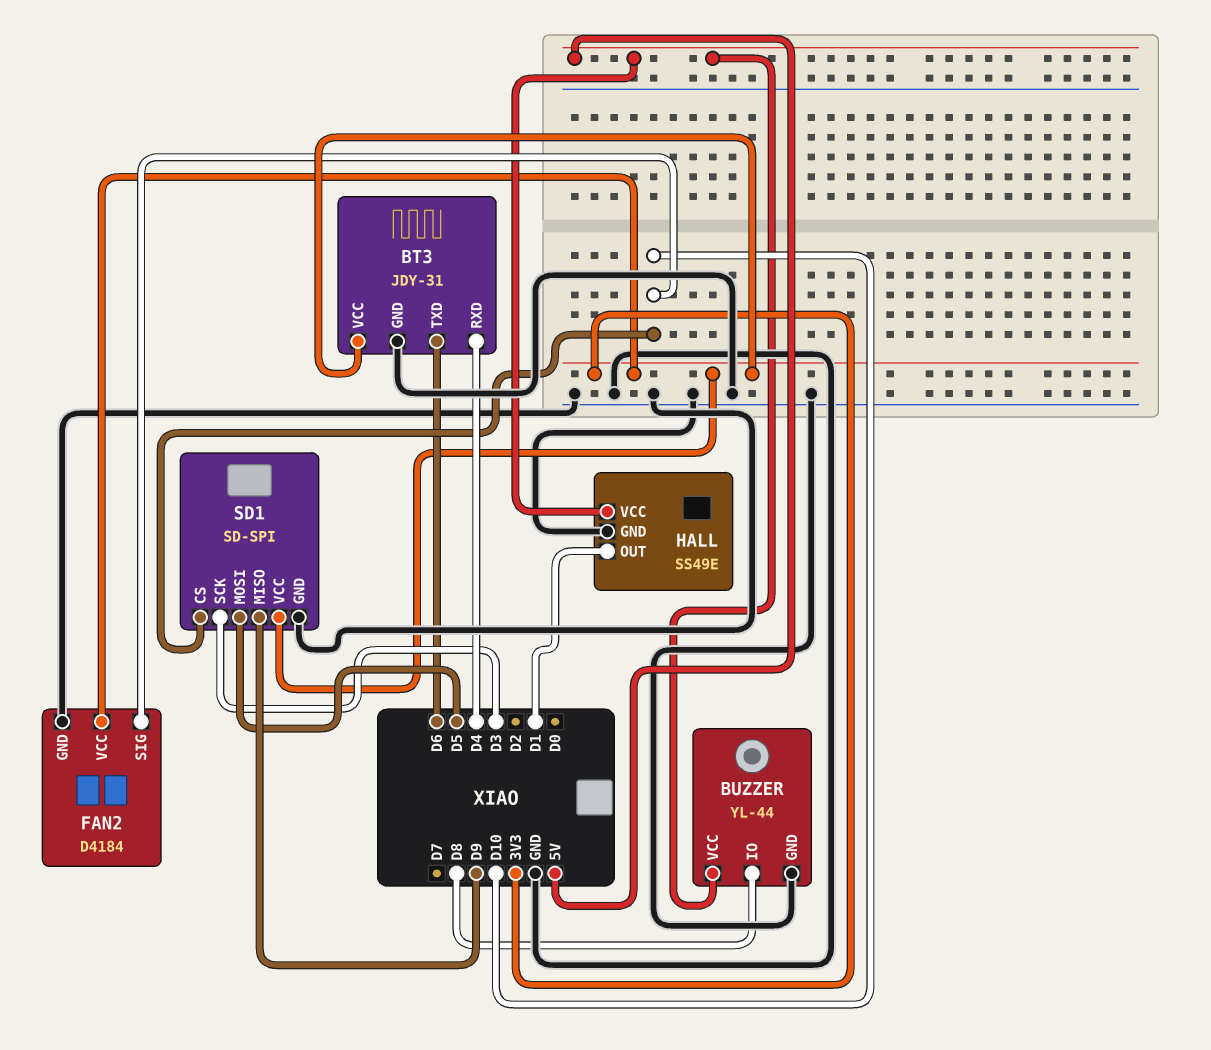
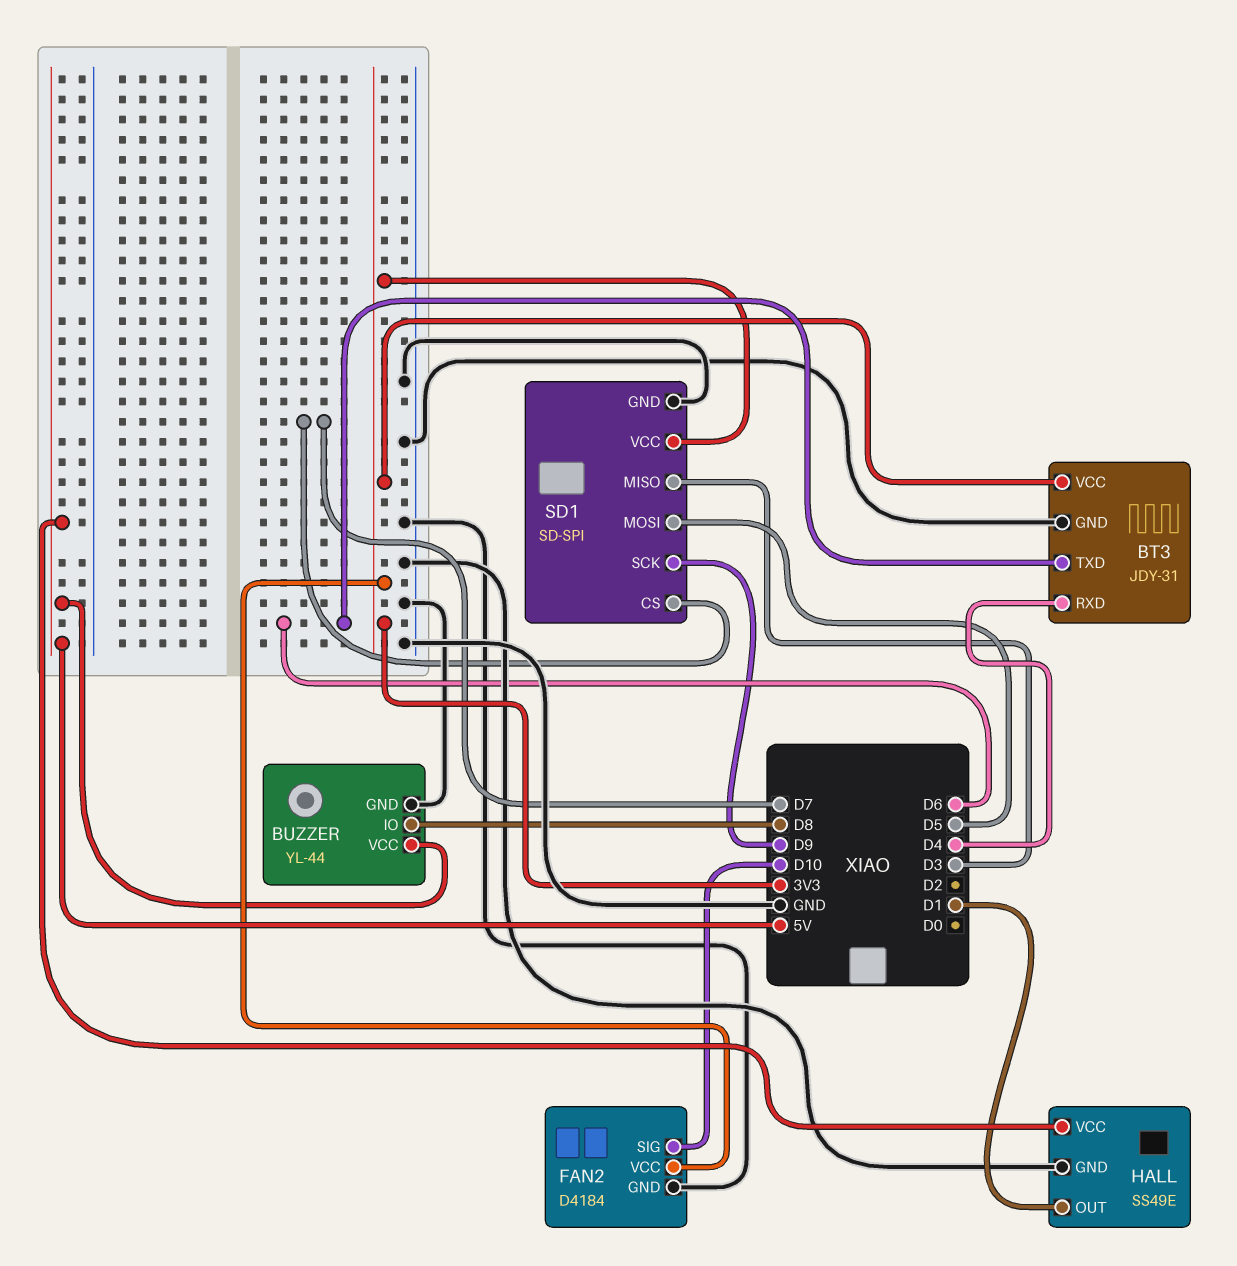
SD1 pin CS: D10 -> D7
SD1 pin MISO: D9 -> D3
SD1 pin SCK: D3 -> D9

